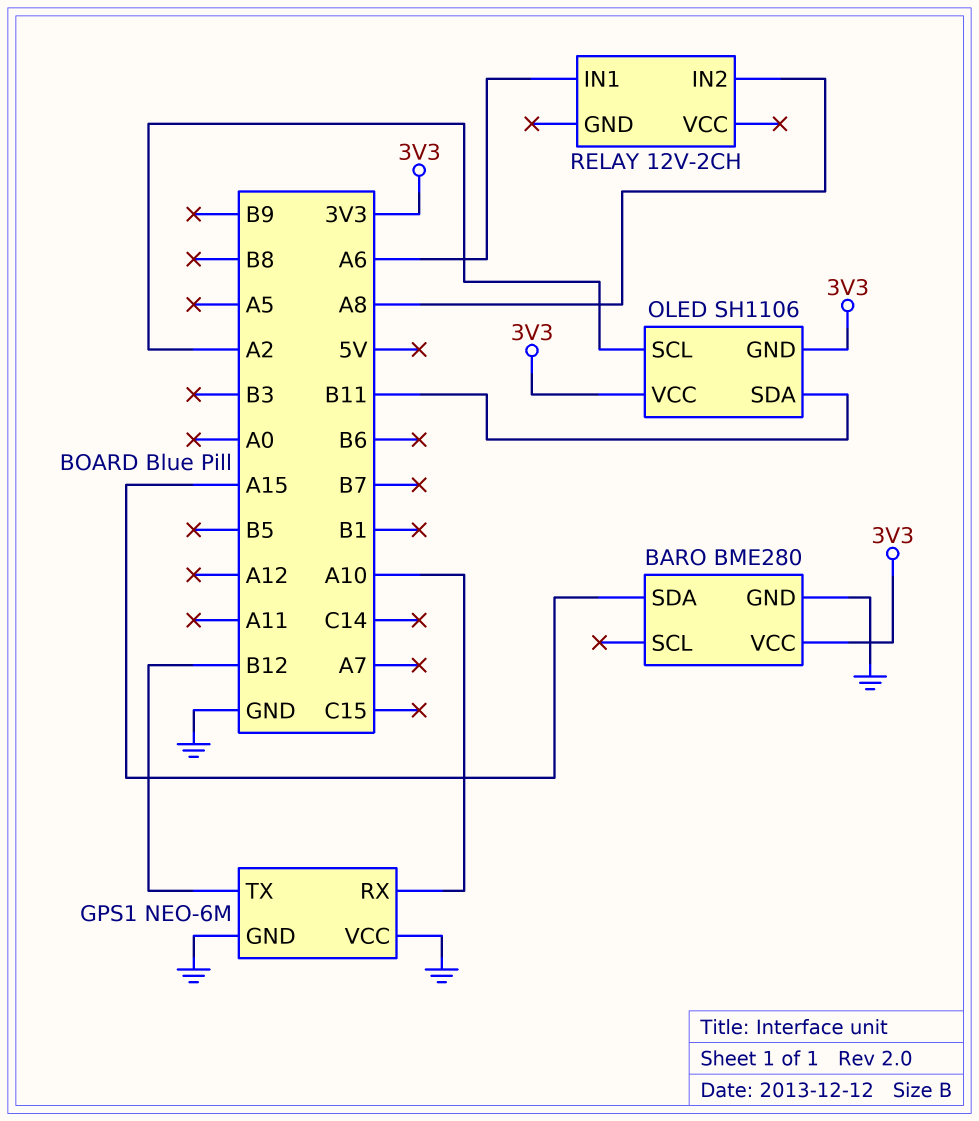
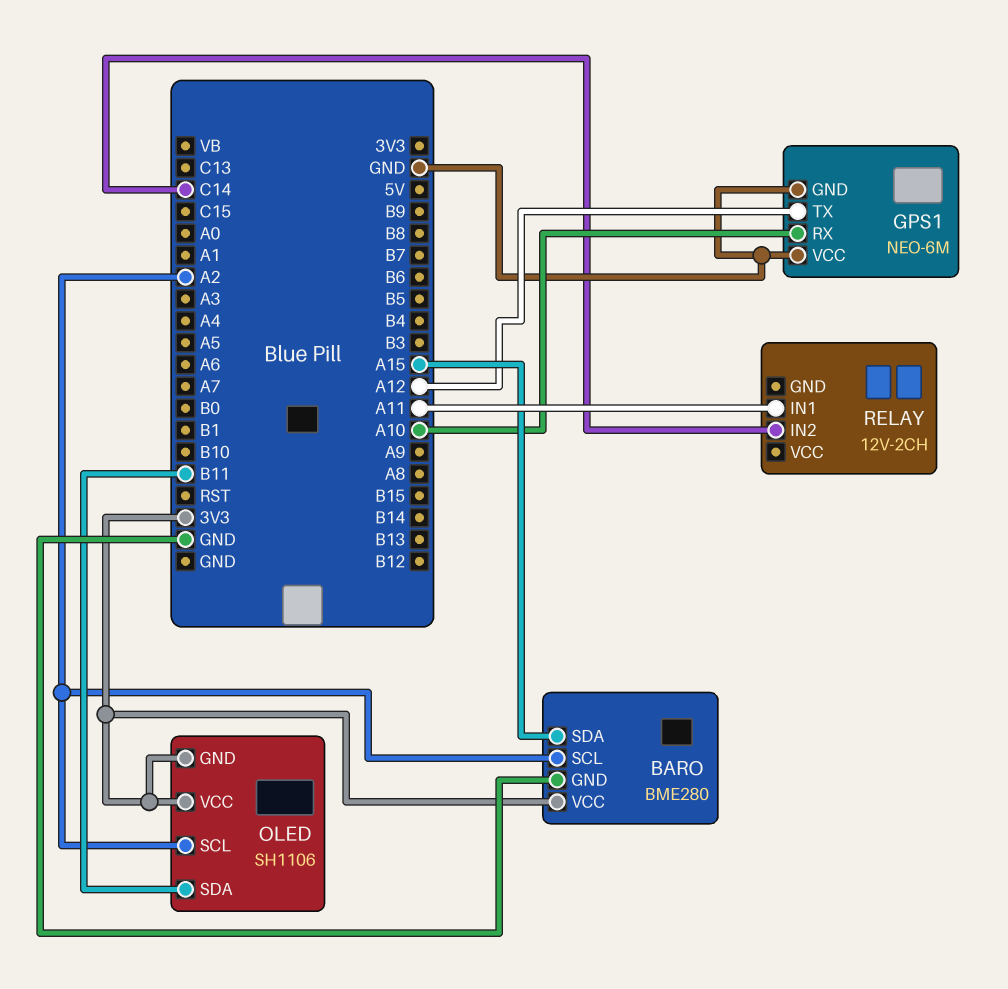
BARO pin SCL: none -> A2
GPS1 pin TX: B12 -> A12
RELAY pin IN1: A6 -> A11
RELAY pin IN2: A8 -> C14

